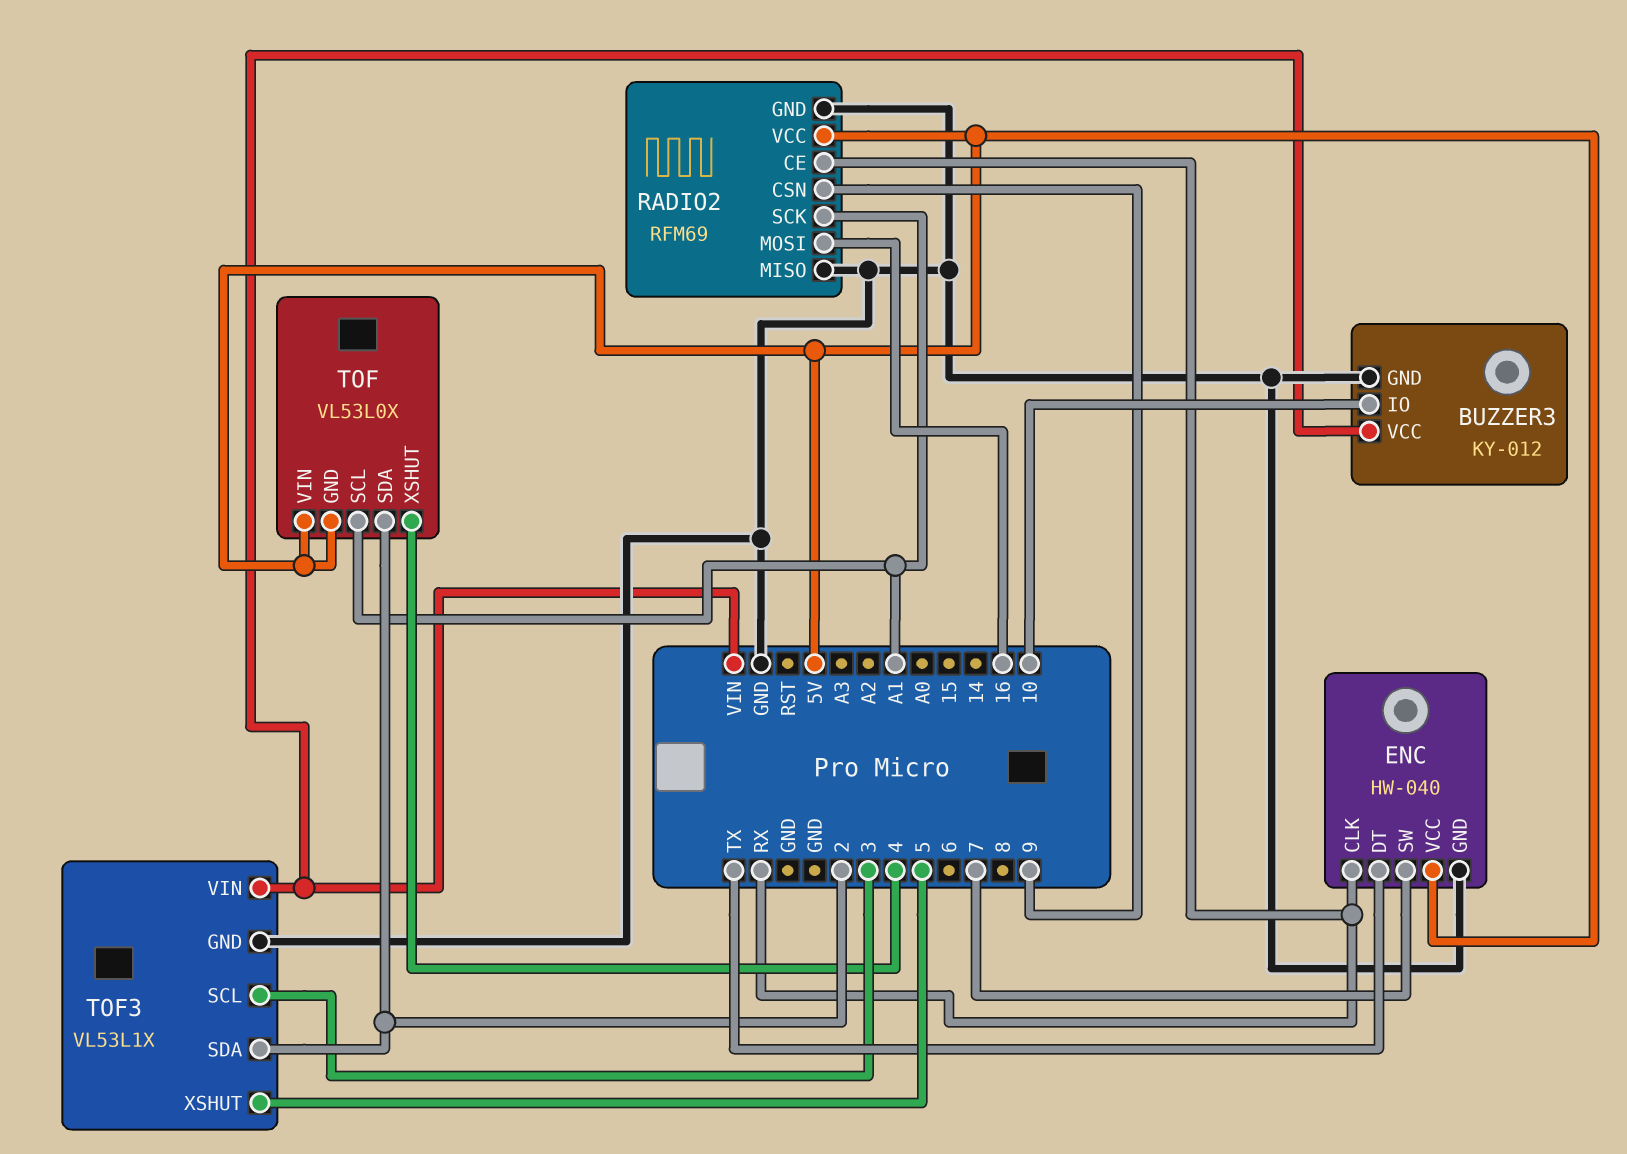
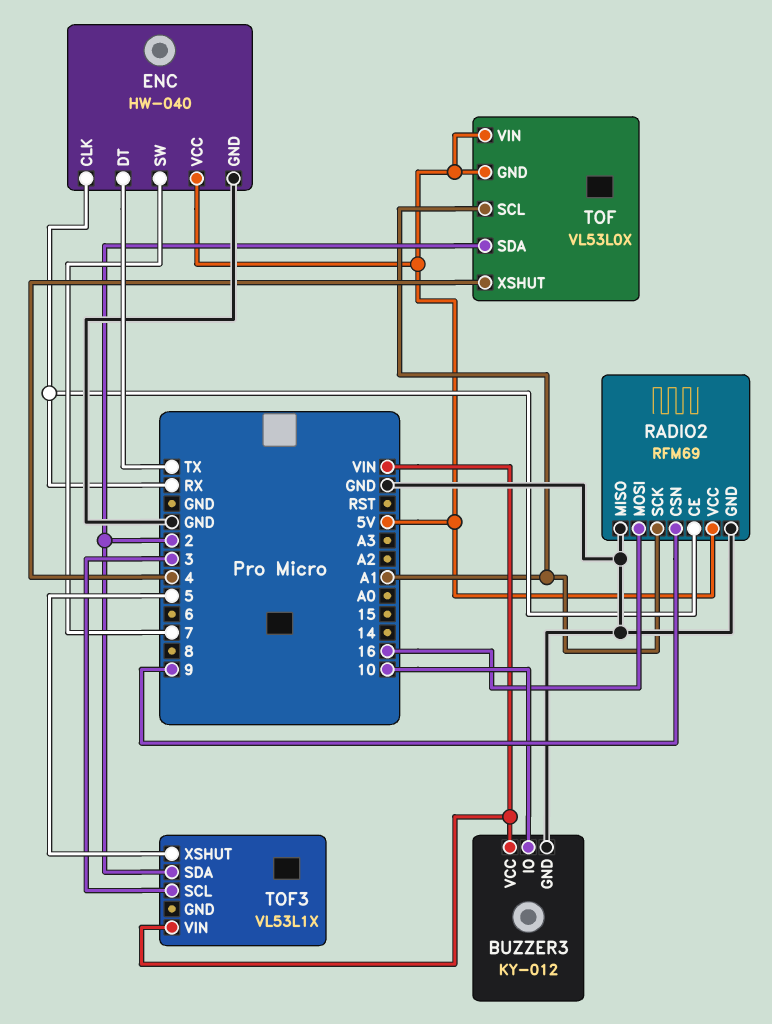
TOF3 pin GND: GND -> none

